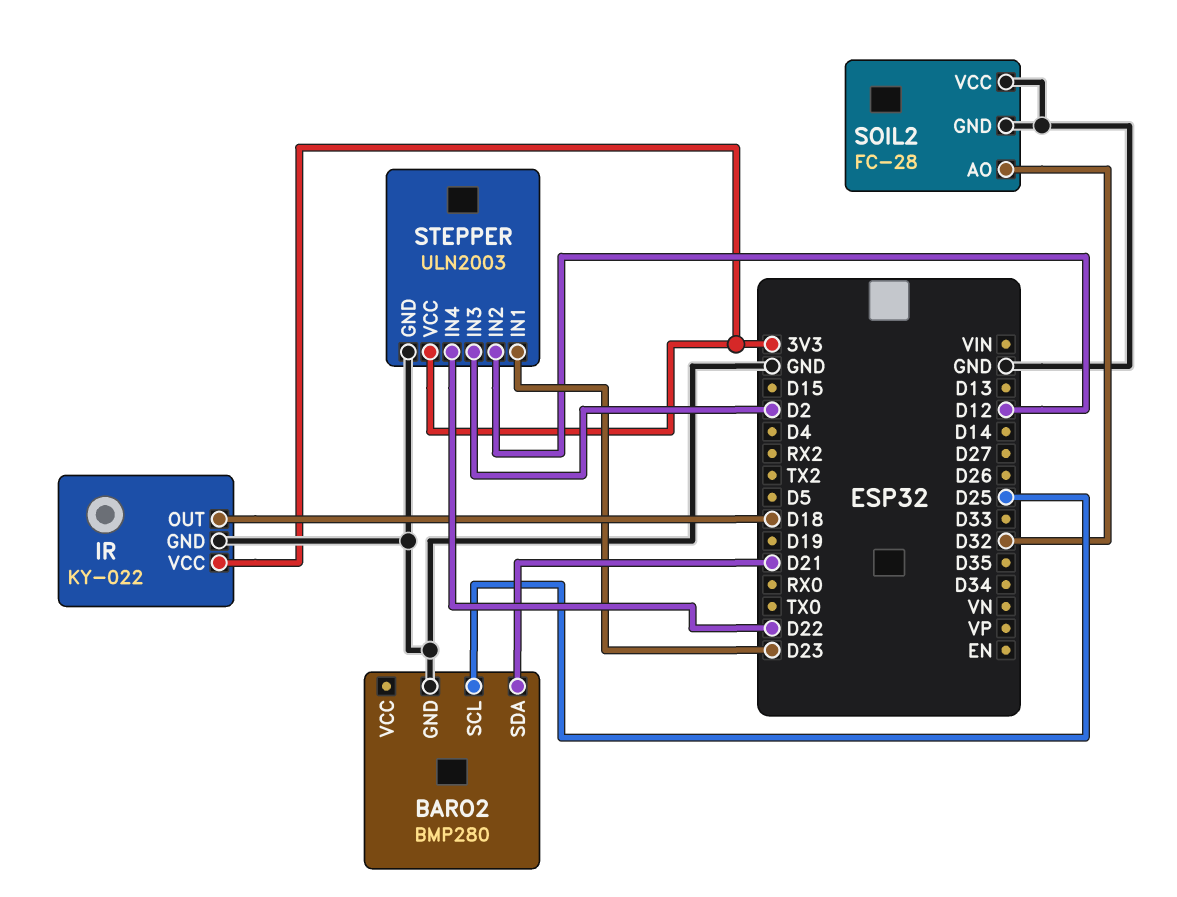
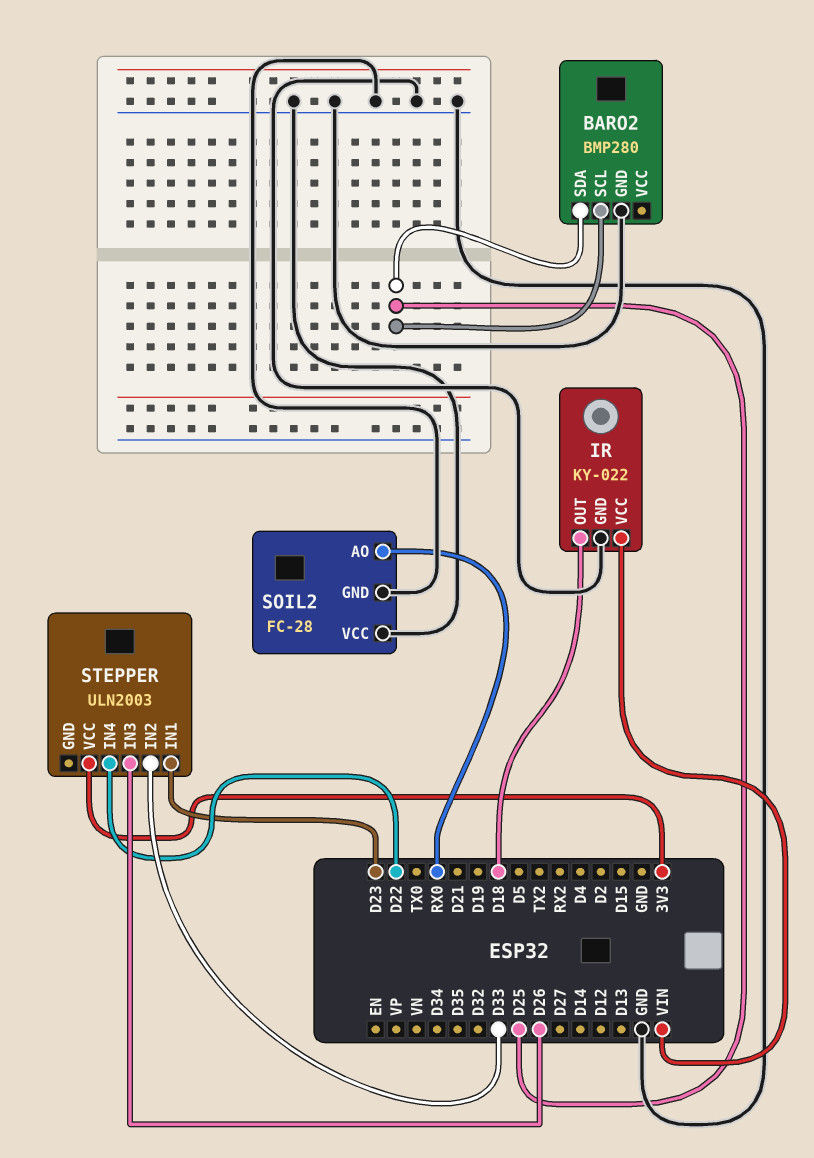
BARO2 pin SDA: D21 -> D25
IR pin VCC: 3V3 -> VIN
SOIL2 pin AO: D32 -> RX0
STEPPER pin GND: GND -> none
STEPPER pin IN2: D12 -> D33
STEPPER pin IN3: D2 -> D26

